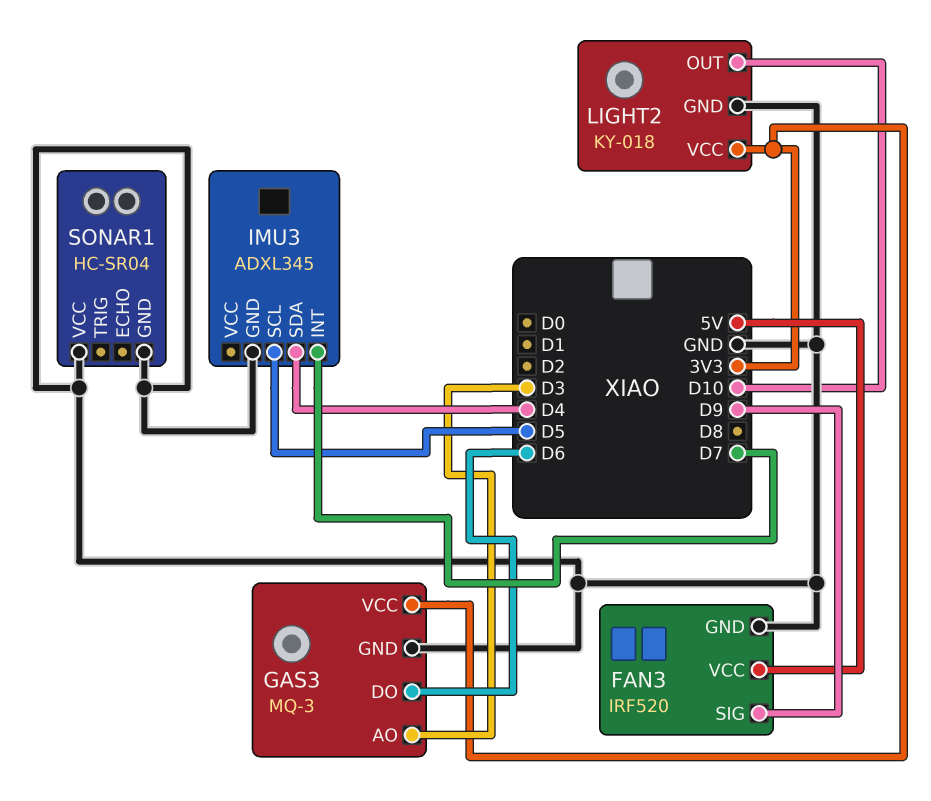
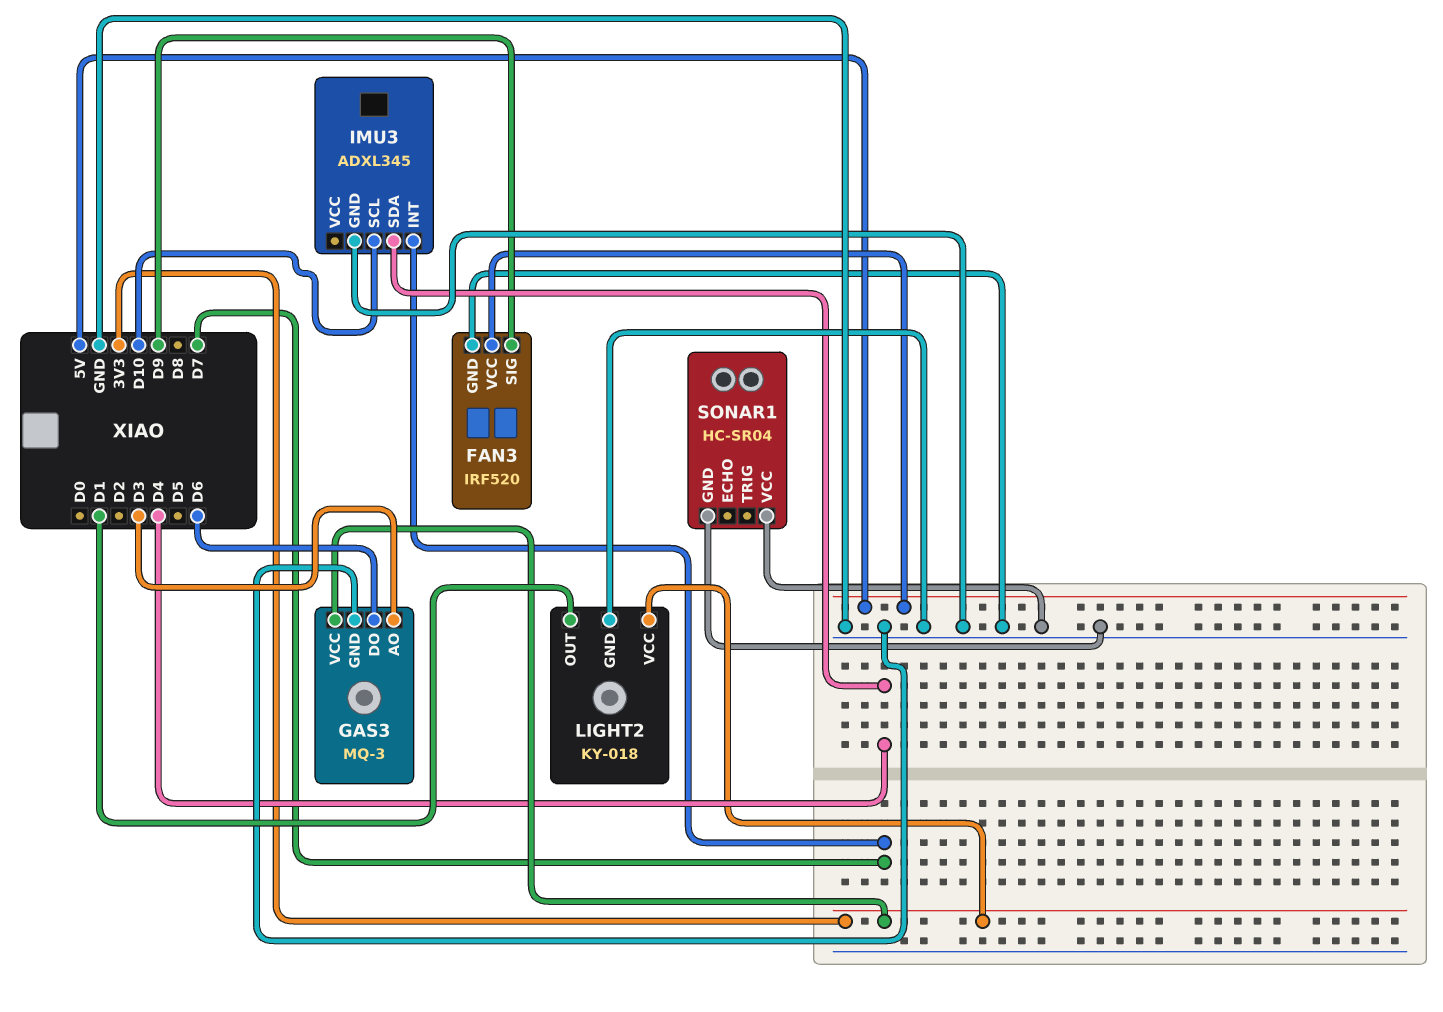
IMU3 pin SCL: D5 -> D10
LIGHT2 pin OUT: D10 -> D1

